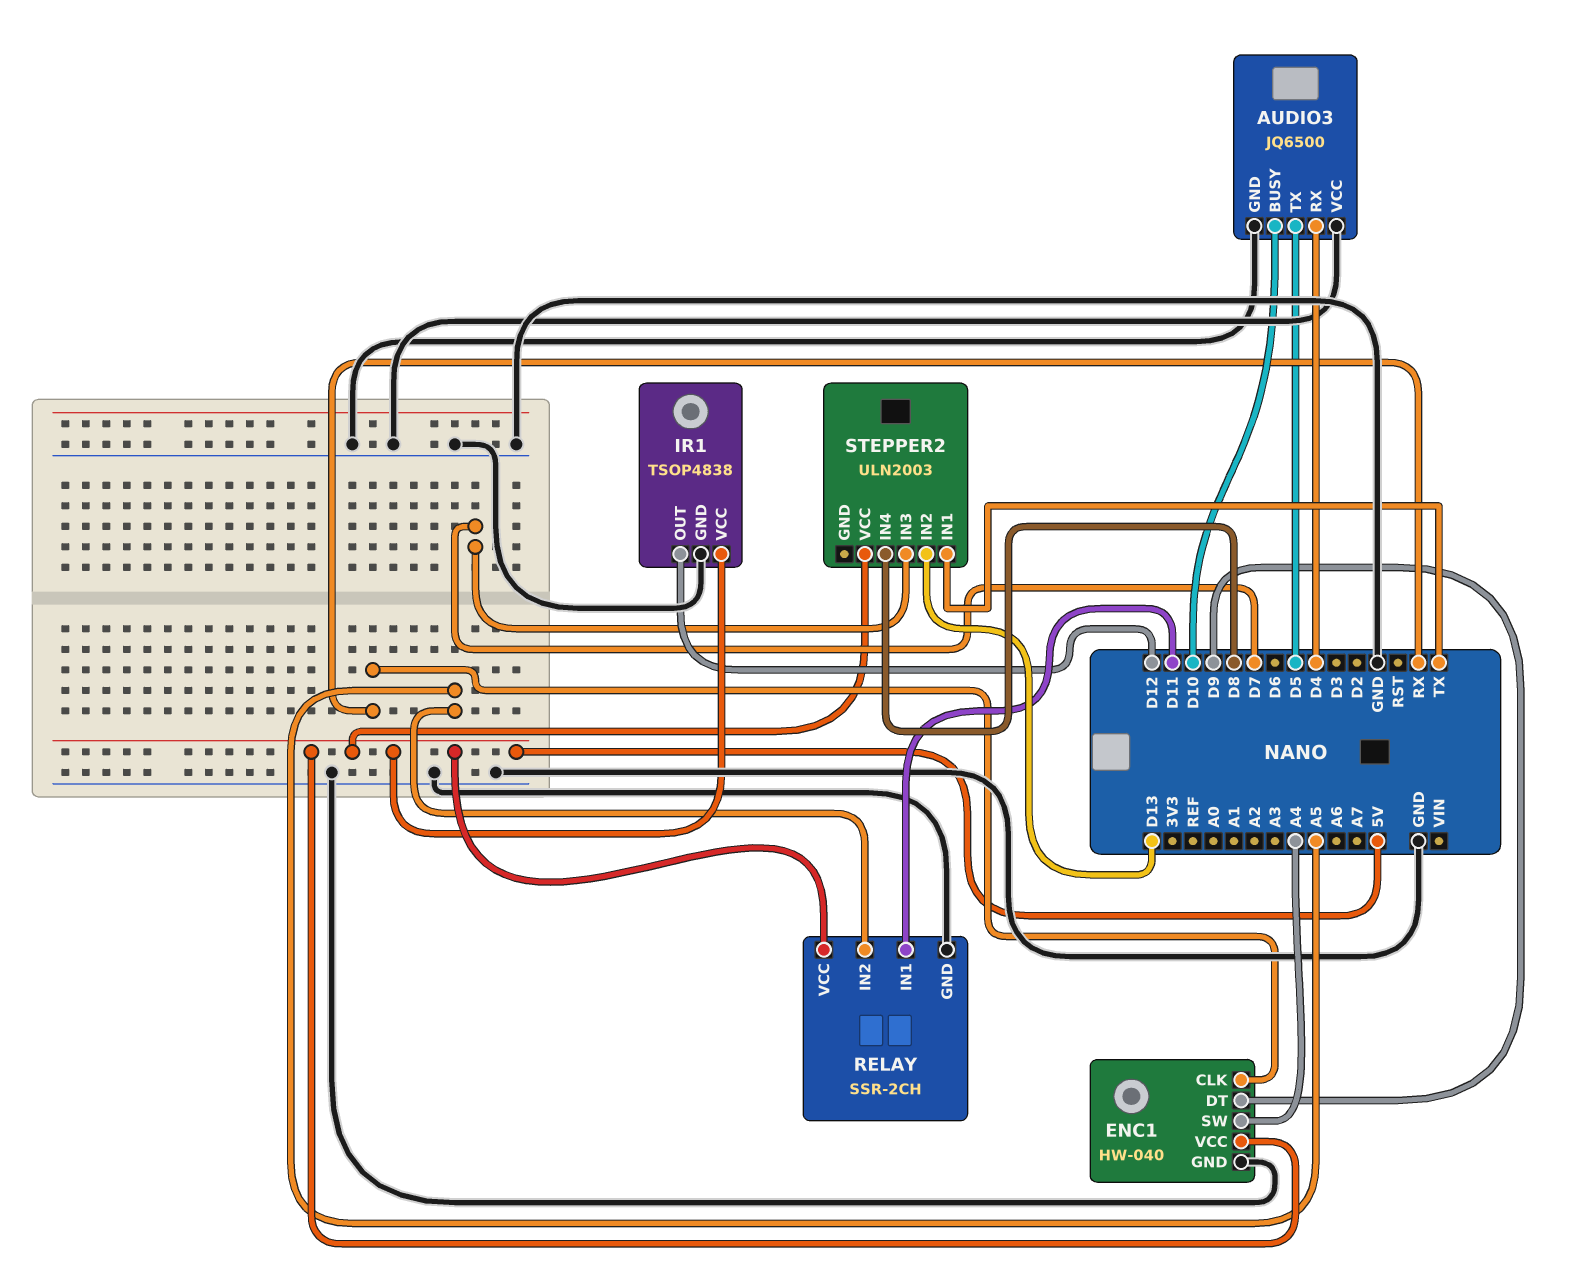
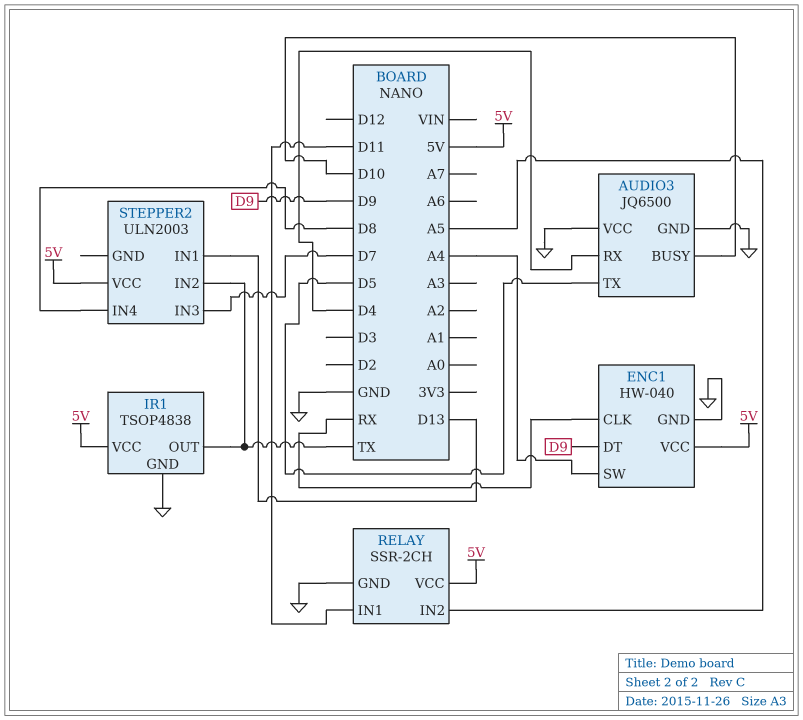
IR1 pin OUT: D12 -> TX
STEPPER2 pin IN1: TX -> D13
STEPPER2 pin IN2: D13 -> TX

